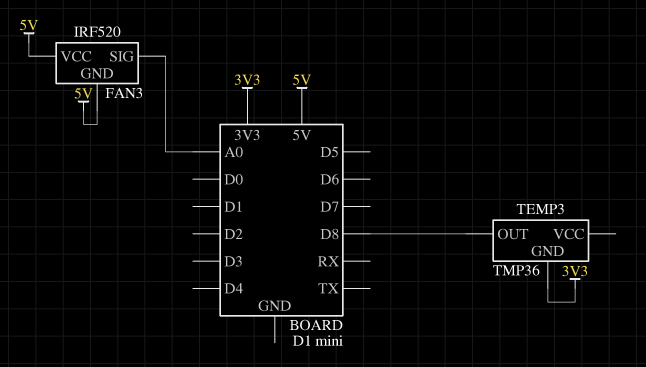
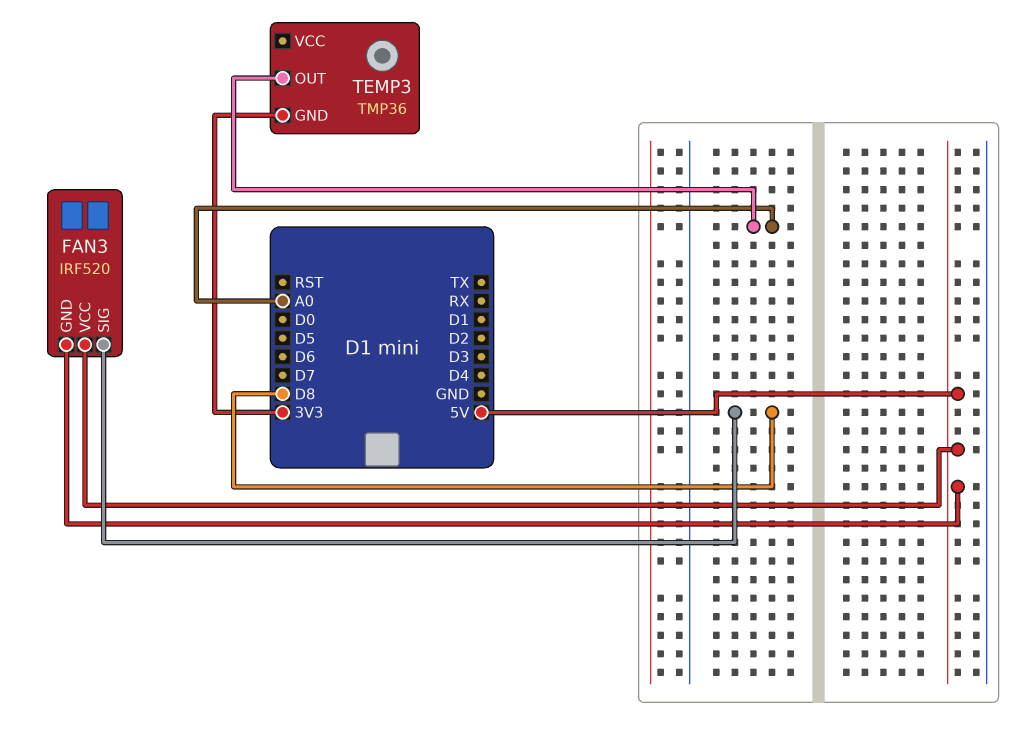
FAN3 pin SIG: A0 -> D8
TEMP3 pin OUT: D8 -> A0

